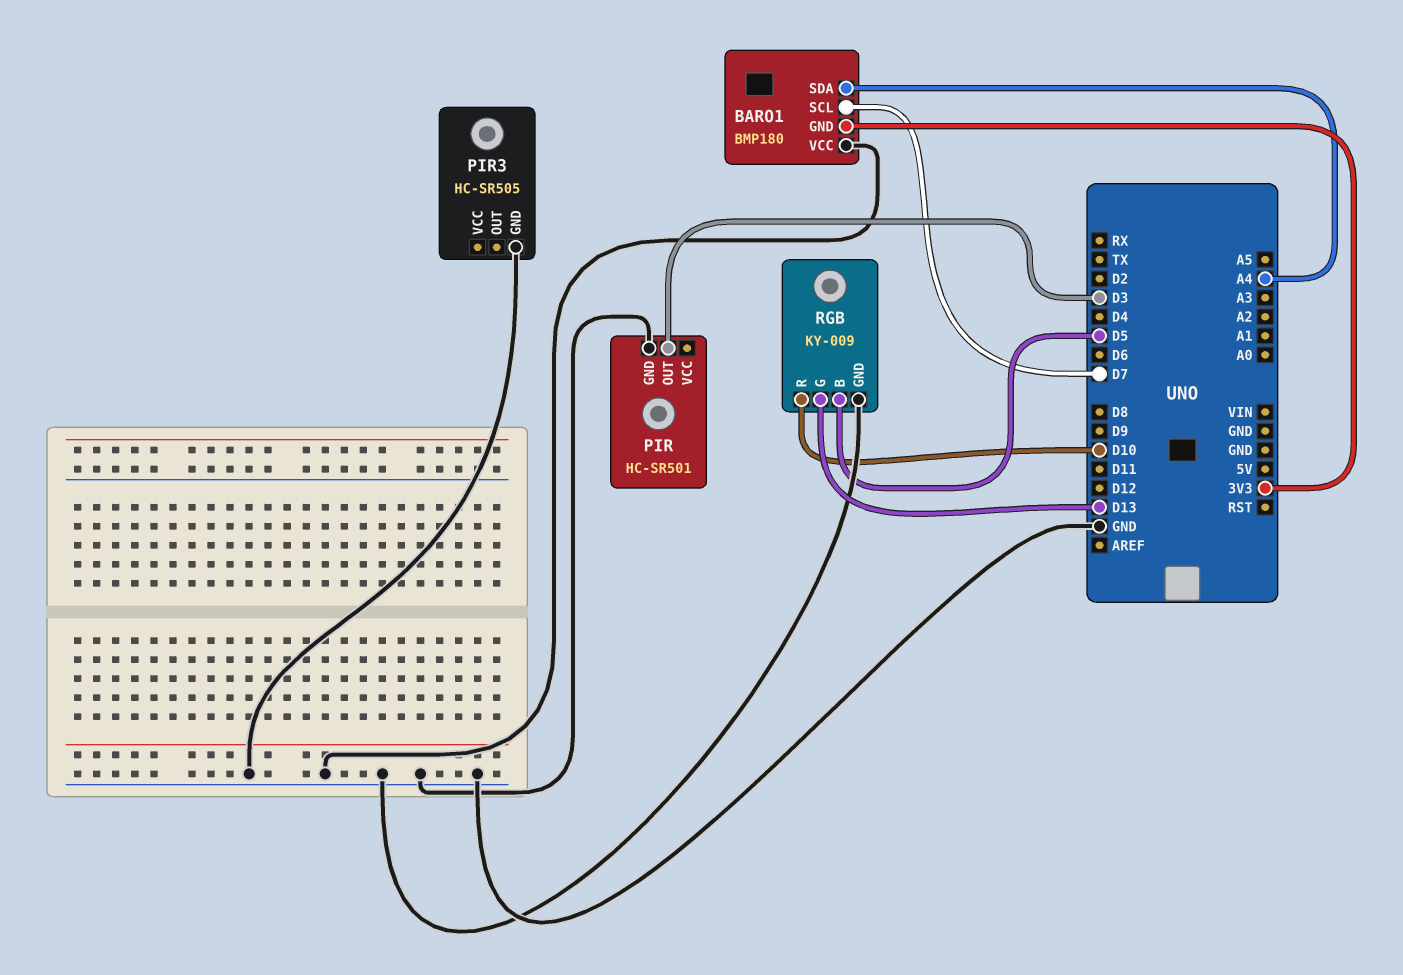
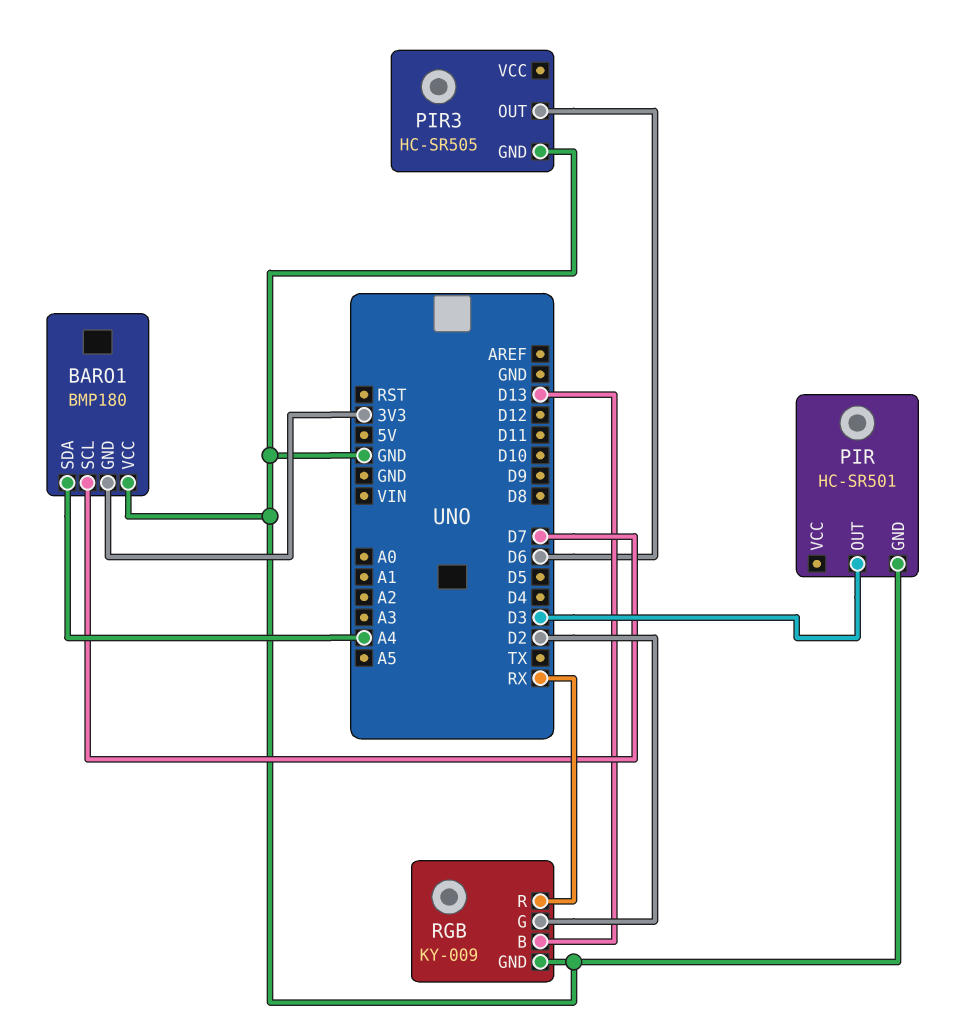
PIR3 pin OUT: none -> D6
RGB pin B: D5 -> D13
RGB pin G: D13 -> D2
RGB pin R: D10 -> RX

